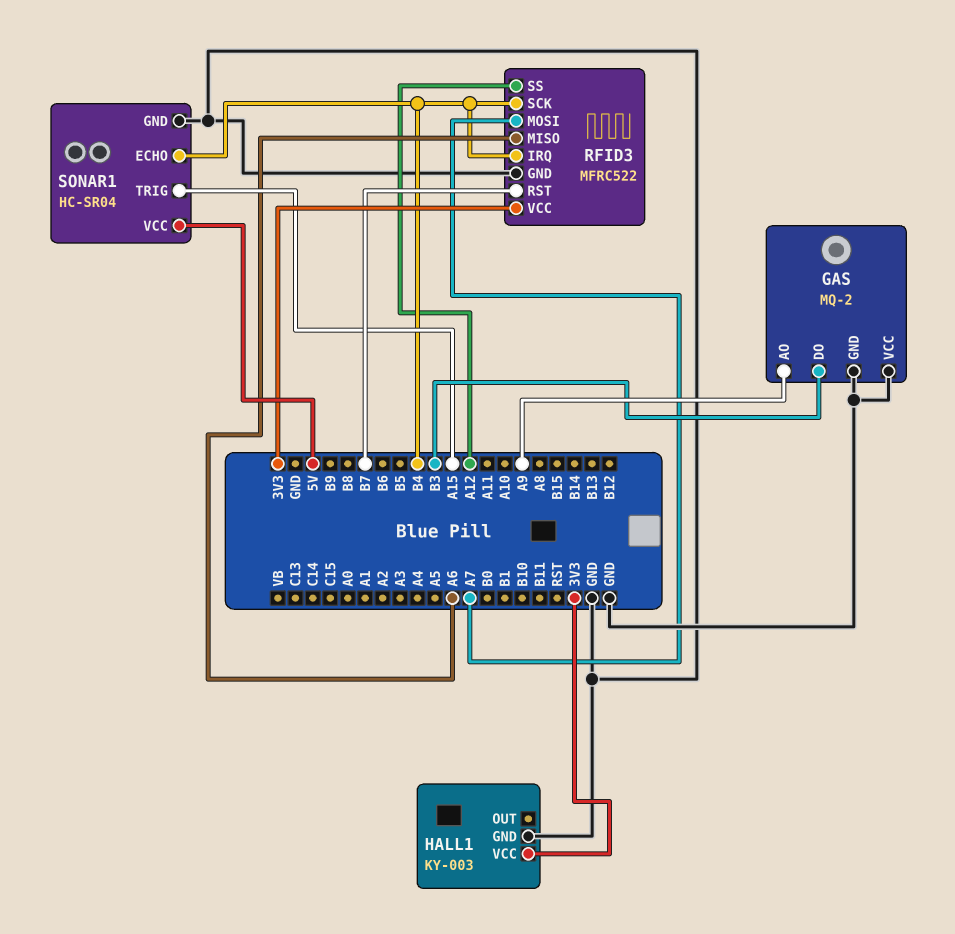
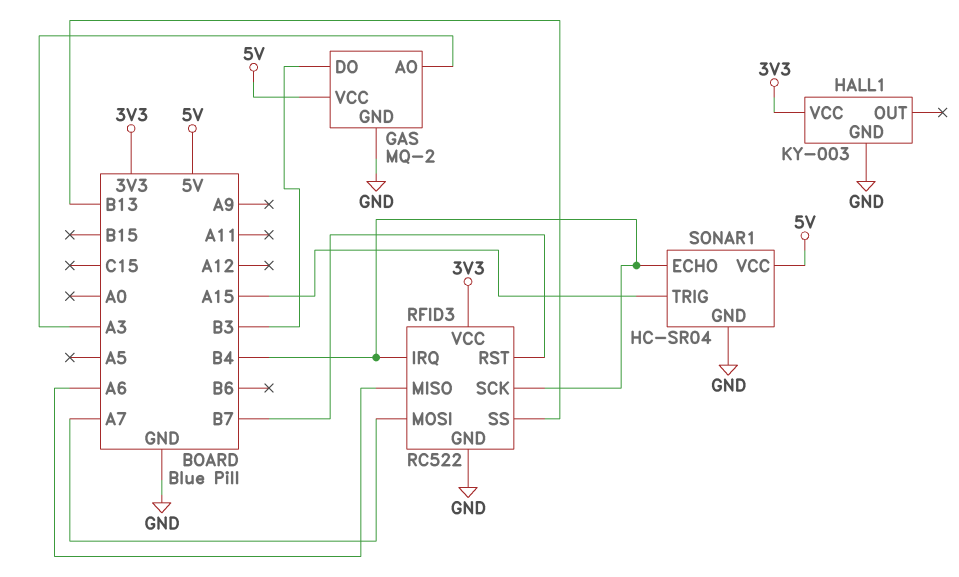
GAS pin AO: A9 -> A3
GAS pin VCC: GND -> 5V
RFID3: MFRC522 -> RC522
RFID3 pin SS: A12 -> B13

